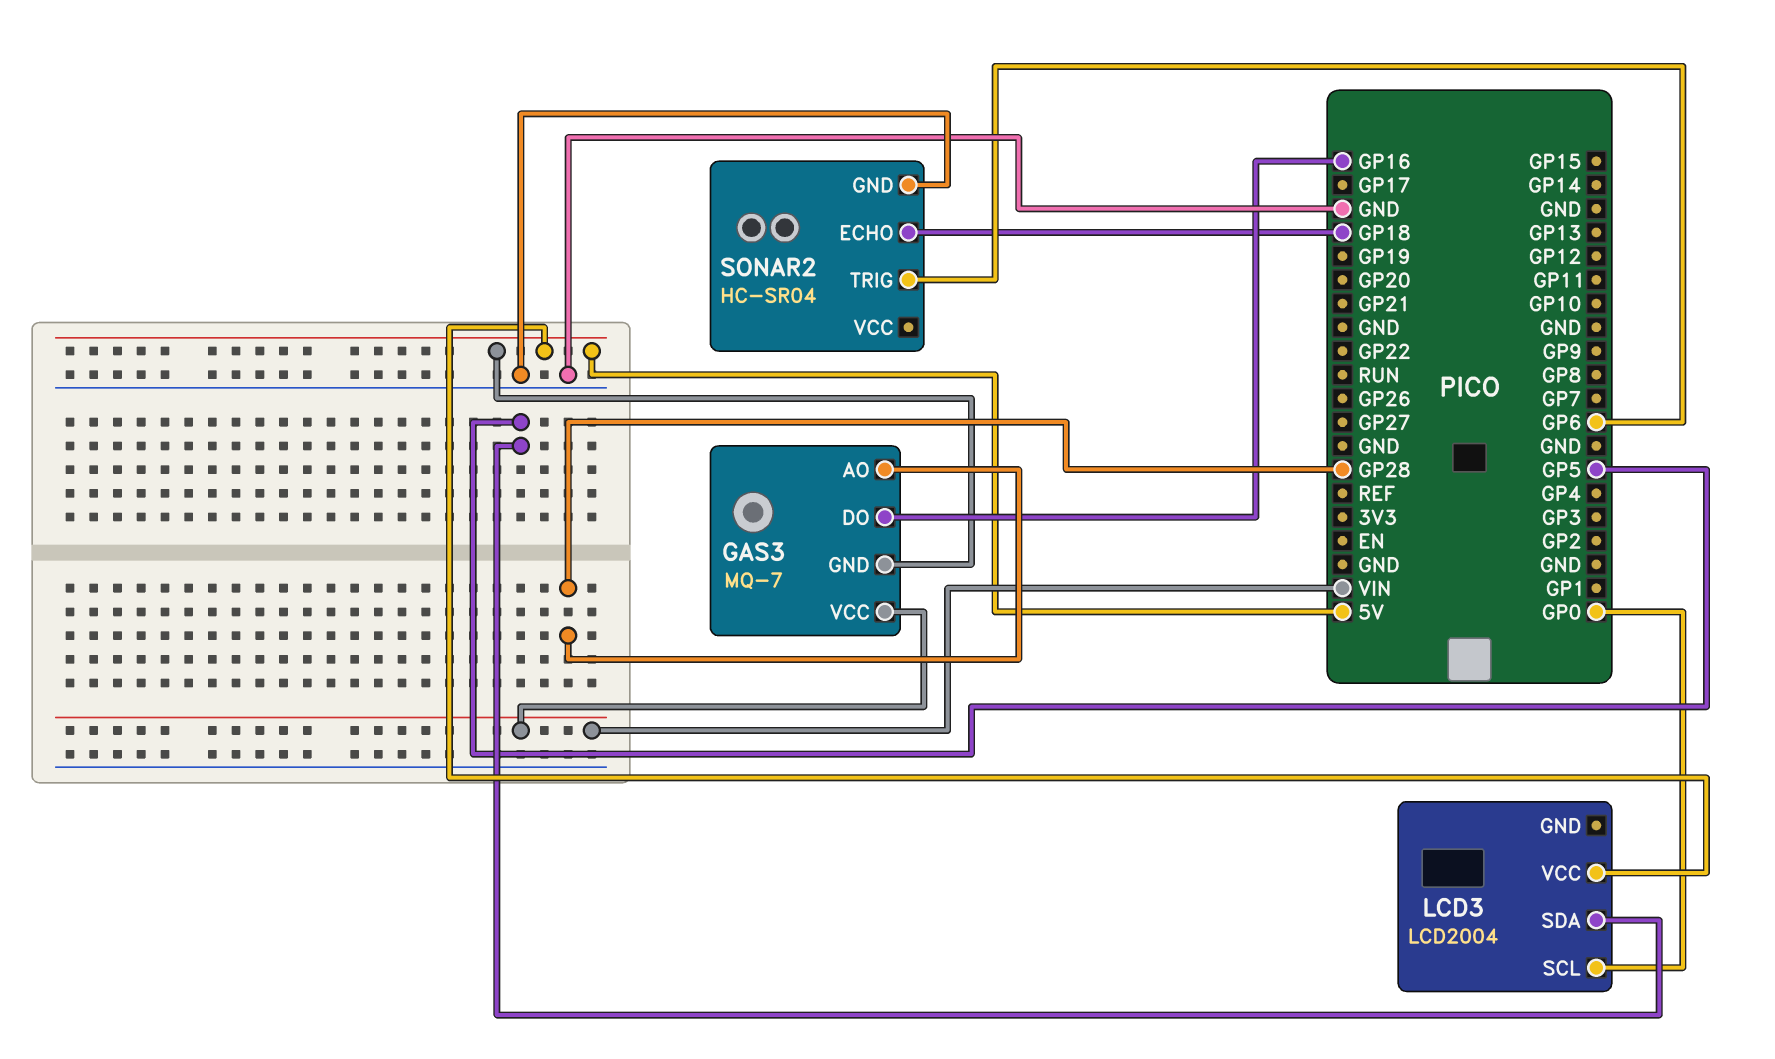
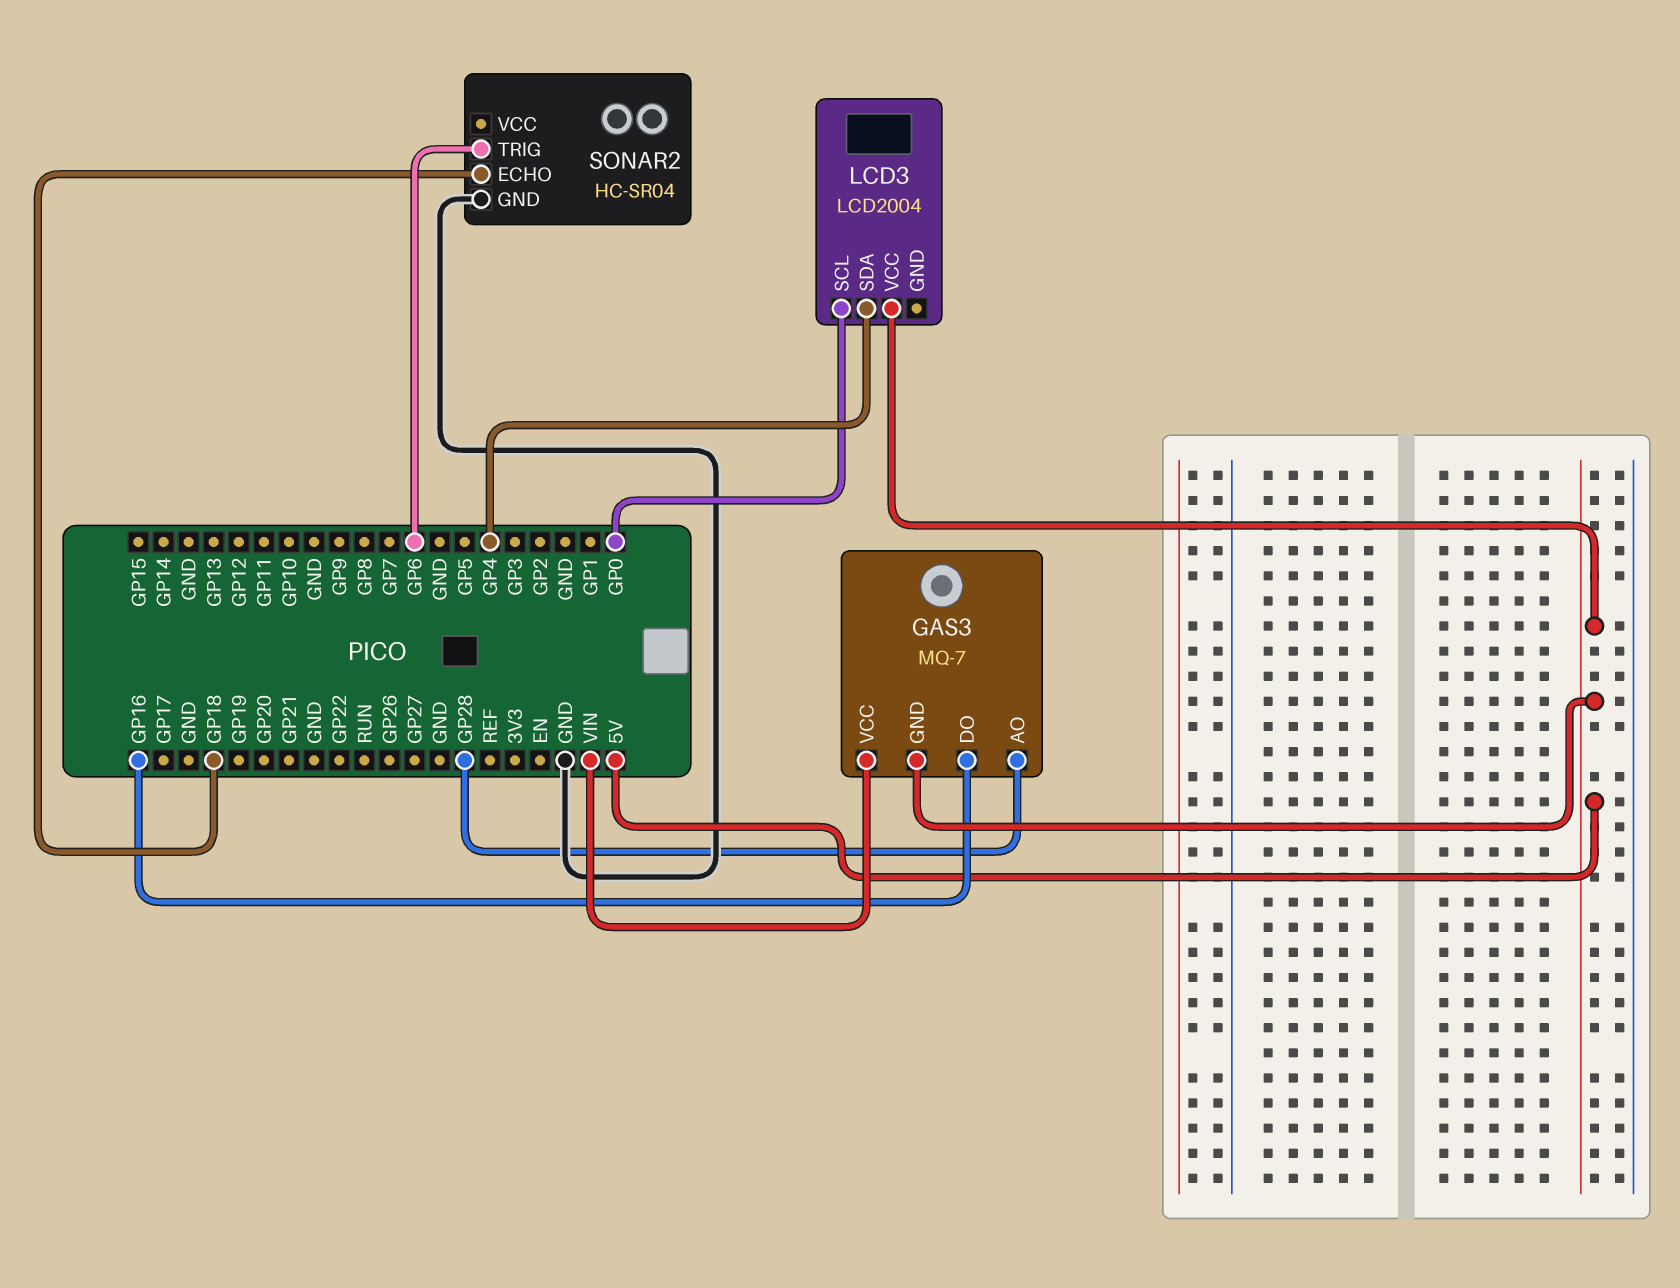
LCD3 pin SDA: GP5 -> GP4

